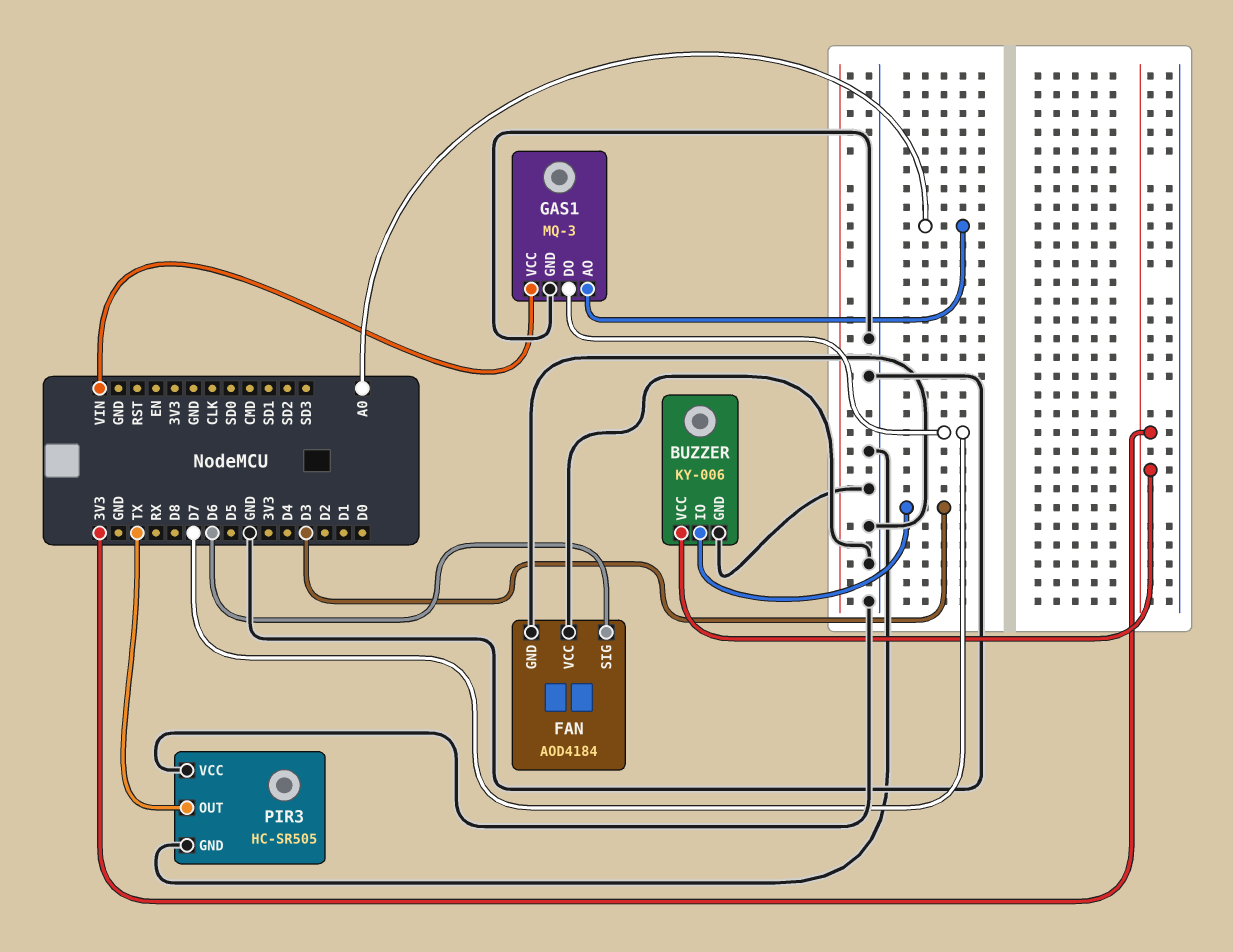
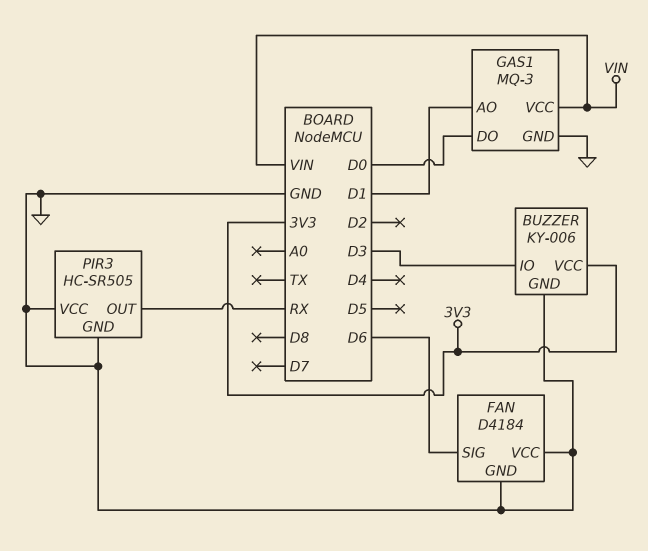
FAN: AOD4184 -> D4184
GAS1 pin AO: A0 -> D1
GAS1 pin DO: D7 -> D0
PIR3 pin OUT: TX -> RX

